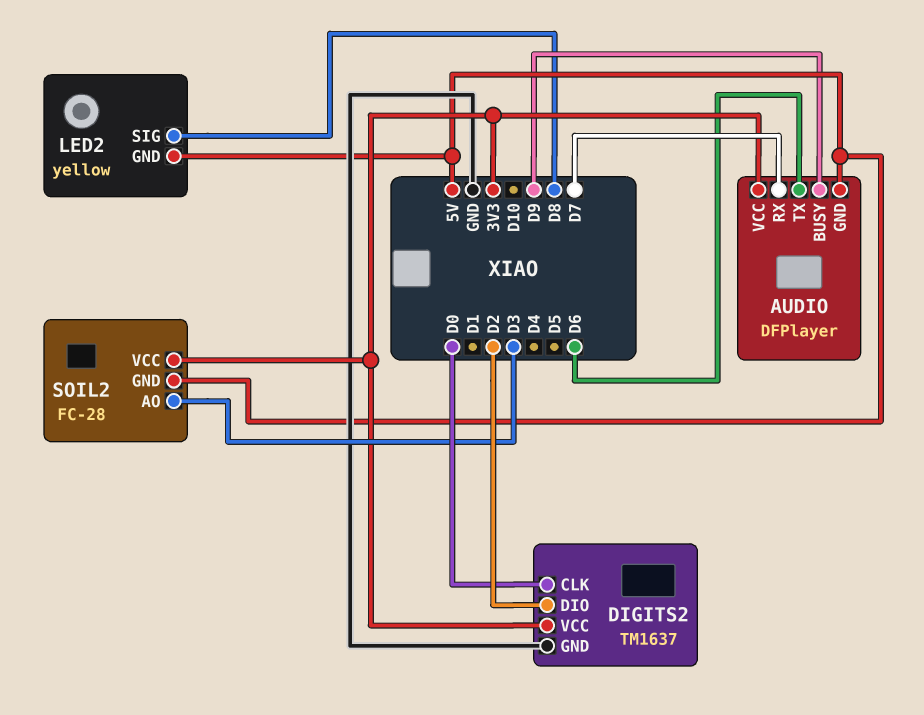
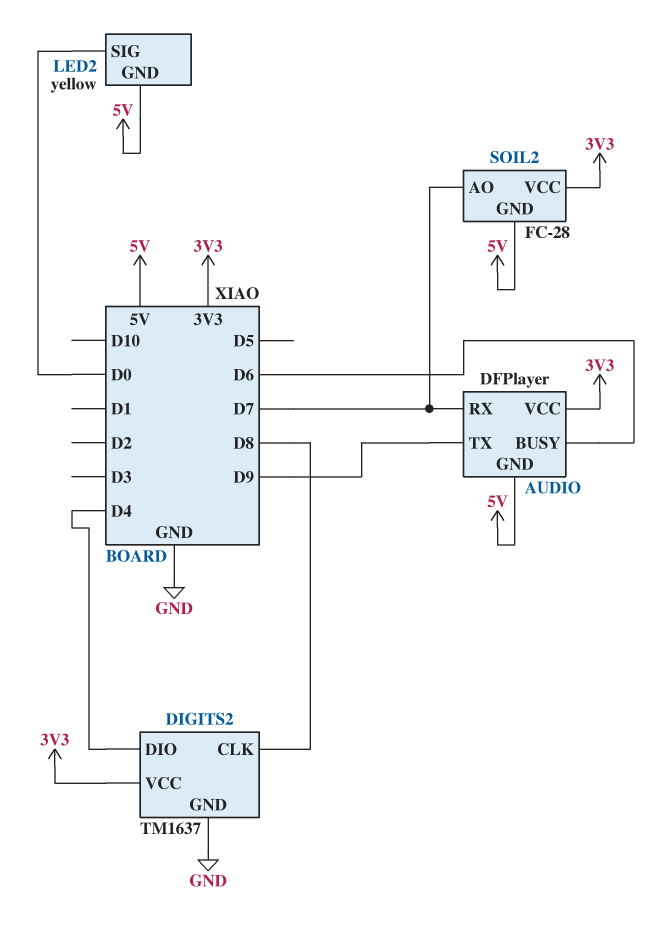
AUDIO pin BUSY: D9 -> D6
AUDIO pin TX: D6 -> D9
DIGITS2 pin CLK: D0 -> D8
DIGITS2 pin DIO: D2 -> D4
LED2 pin SIG: D8 -> D0
SOIL2 pin AO: D3 -> D7

